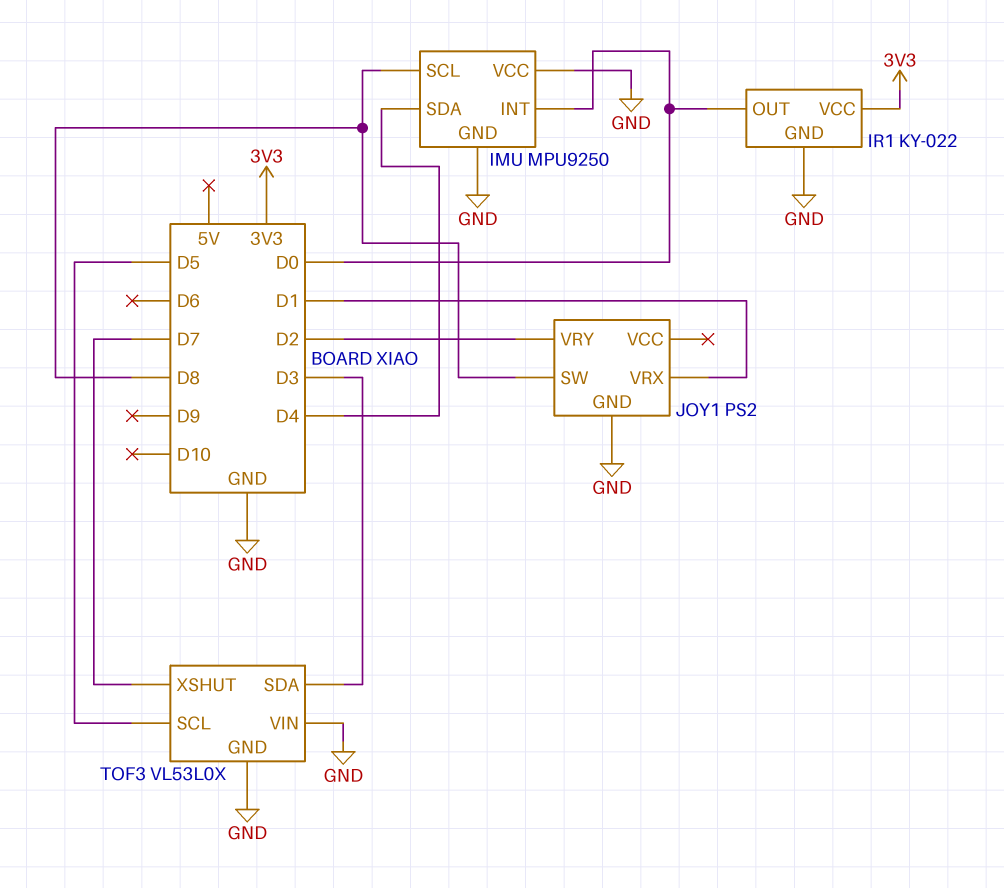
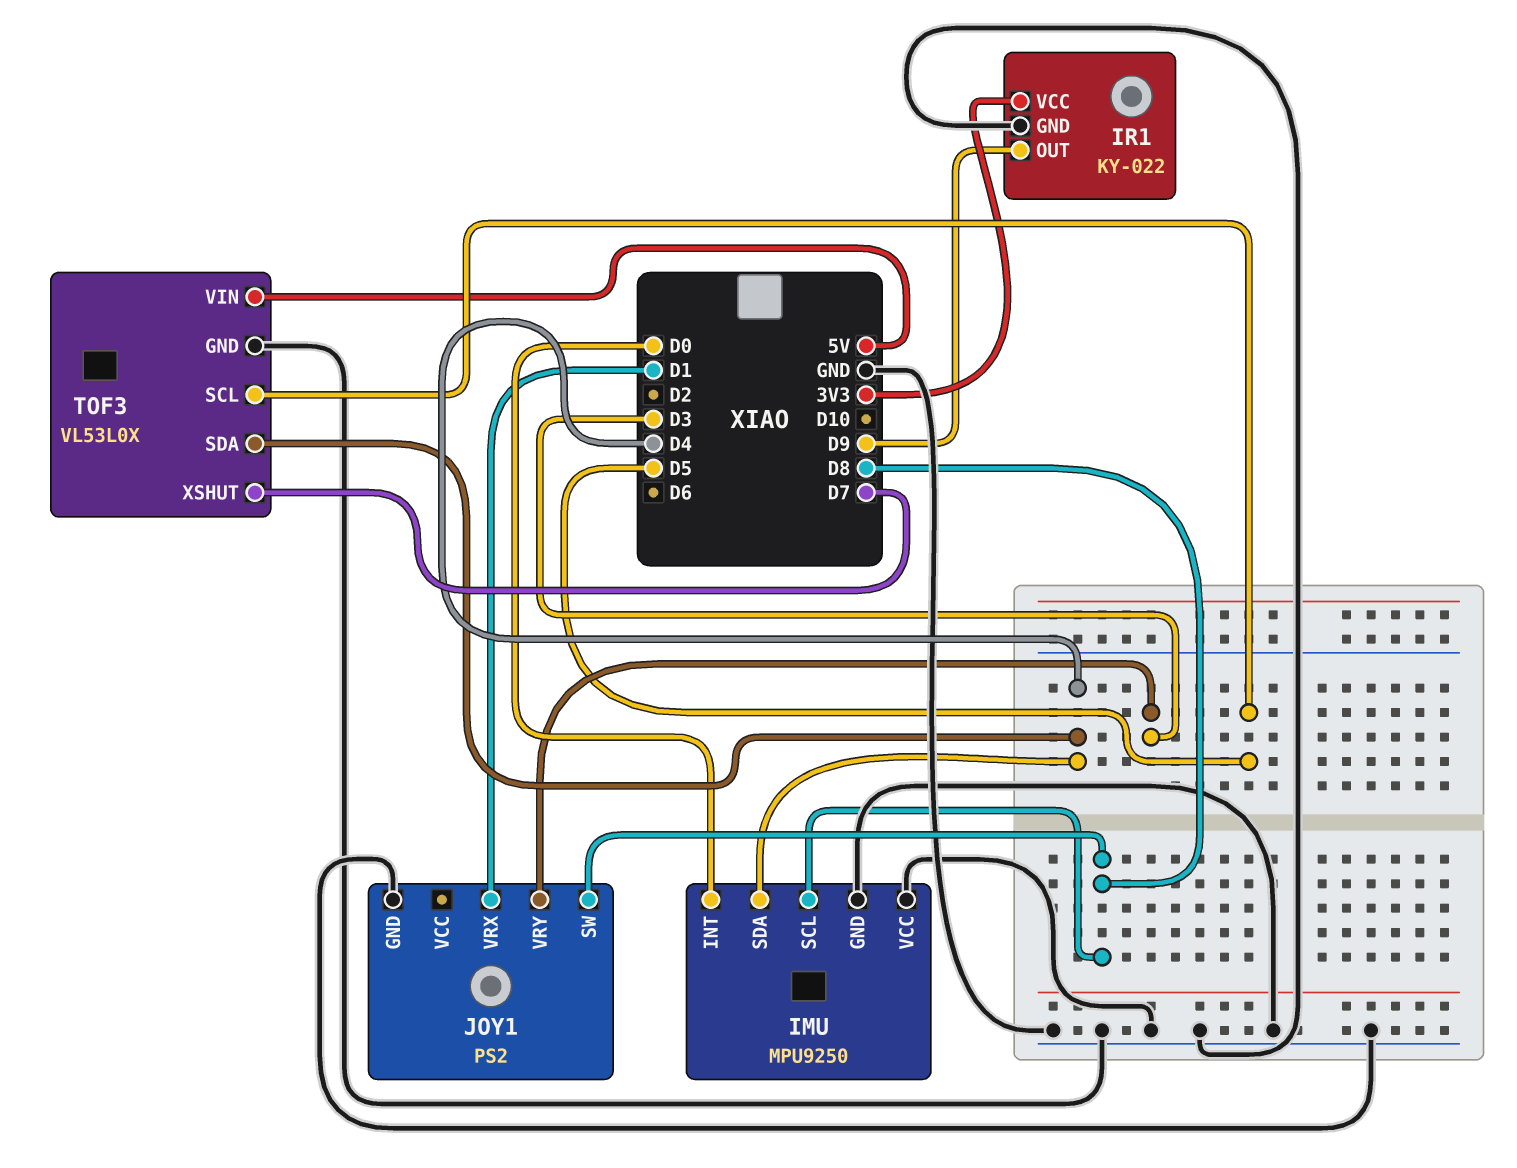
IR1 pin OUT: D0 -> D9
JOY1 pin VRY: D2 -> D3
TOF3 pin SDA: D3 -> D4
TOF3 pin VIN: GND -> 5V

